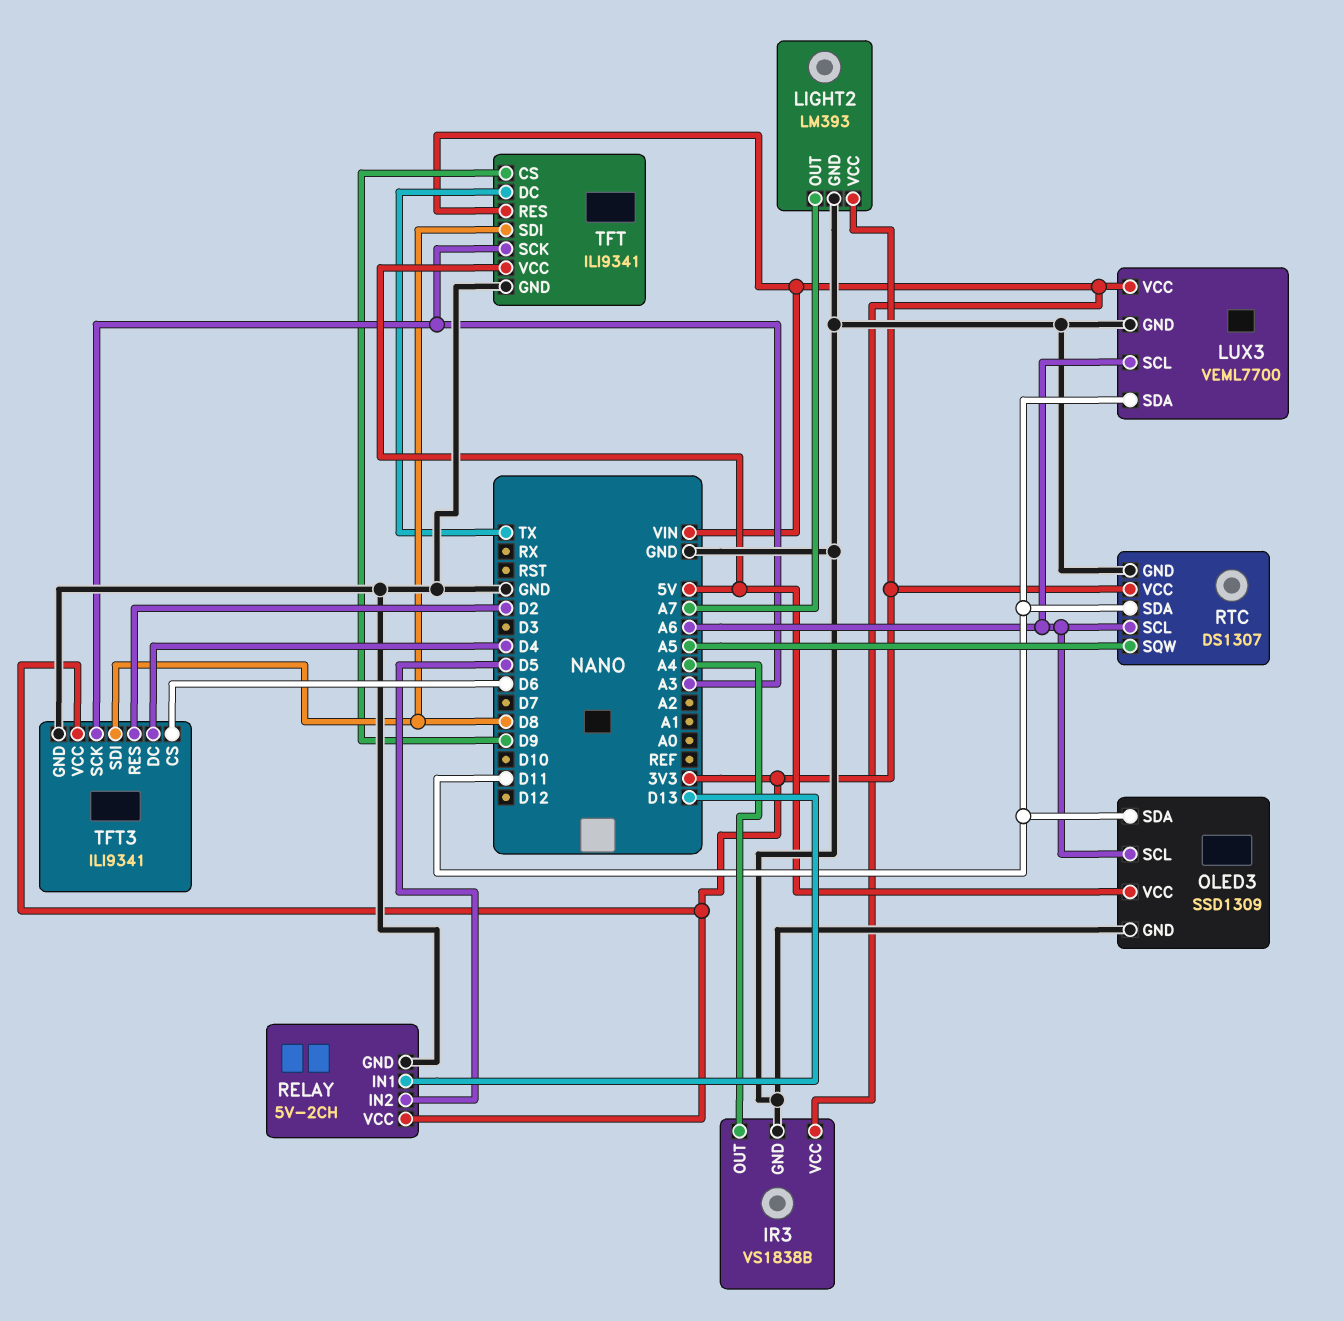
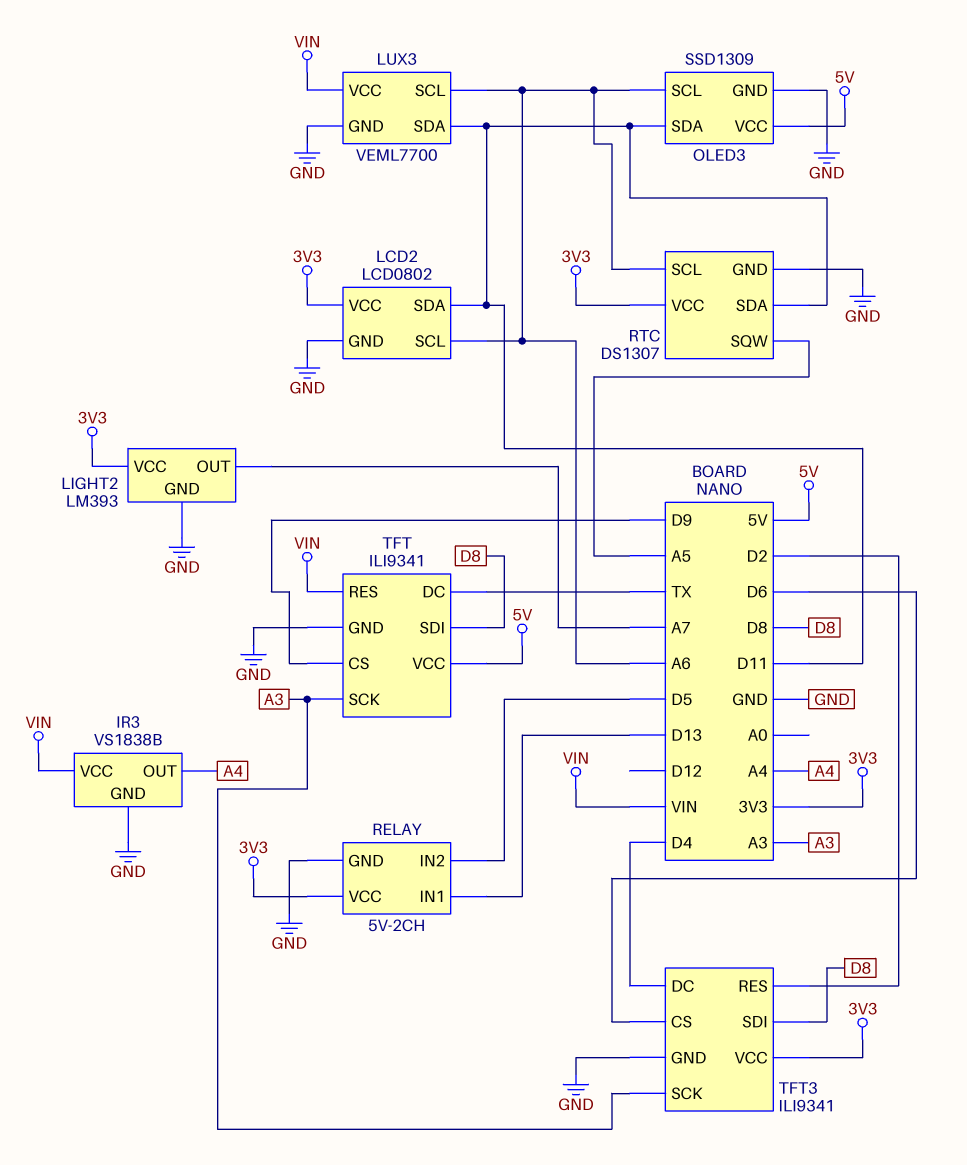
LCD2: none -> LCD0802
LCD2 pin GND: none -> GND
LCD2 pin SCL: none -> A6
LCD2 pin SDA: none -> D11
LCD2 pin VCC: none -> 3V3

